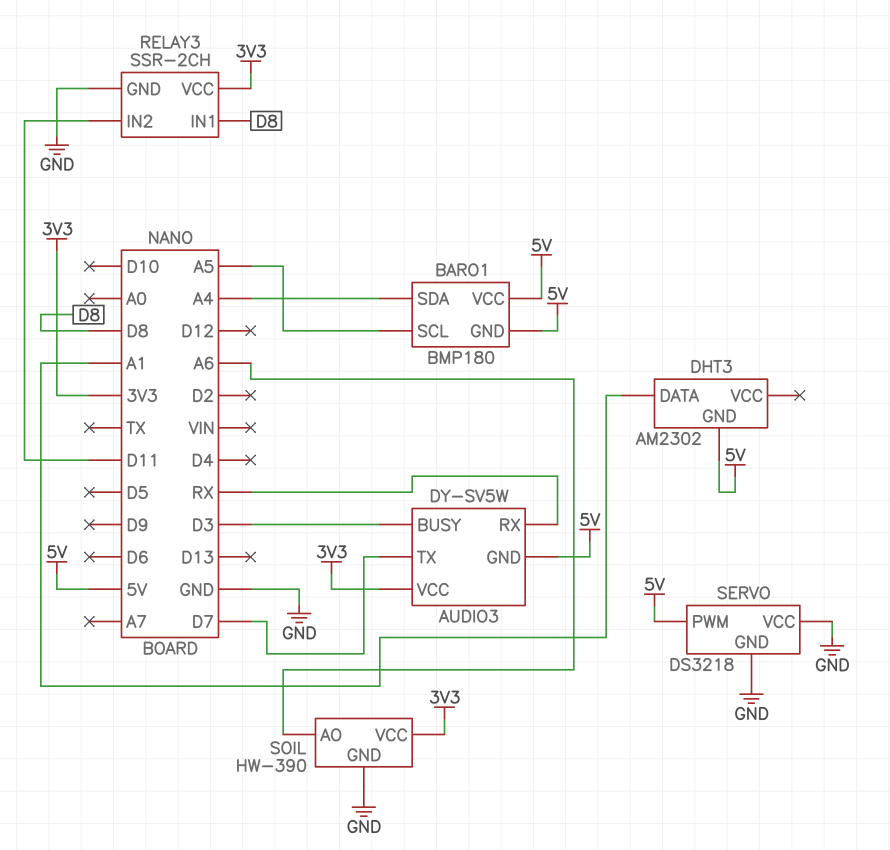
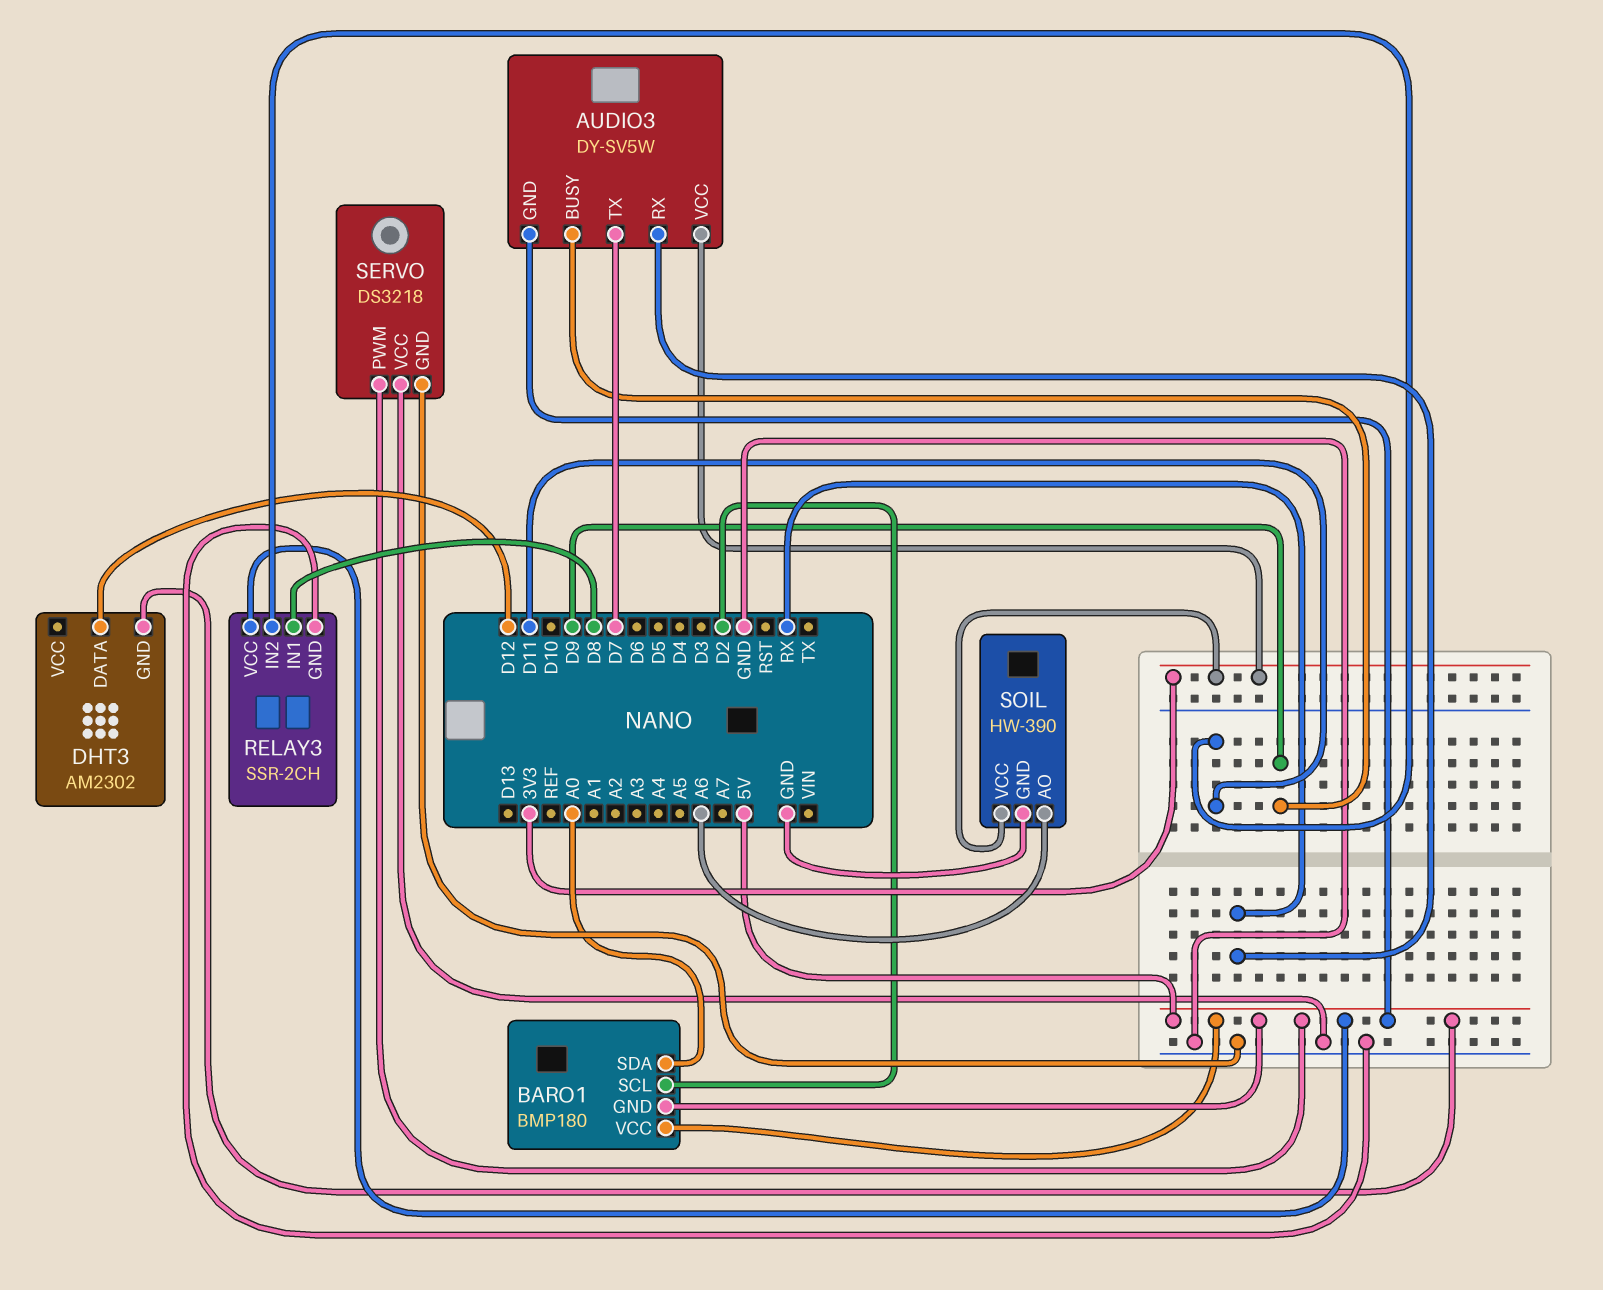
AUDIO3 pin BUSY: D3 -> D9
BARO1 pin SCL: A5 -> D2
BARO1 pin SDA: A4 -> A0
DHT3 pin DATA: A1 -> D12
RELAY3 pin VCC: 3V3 -> 5V

